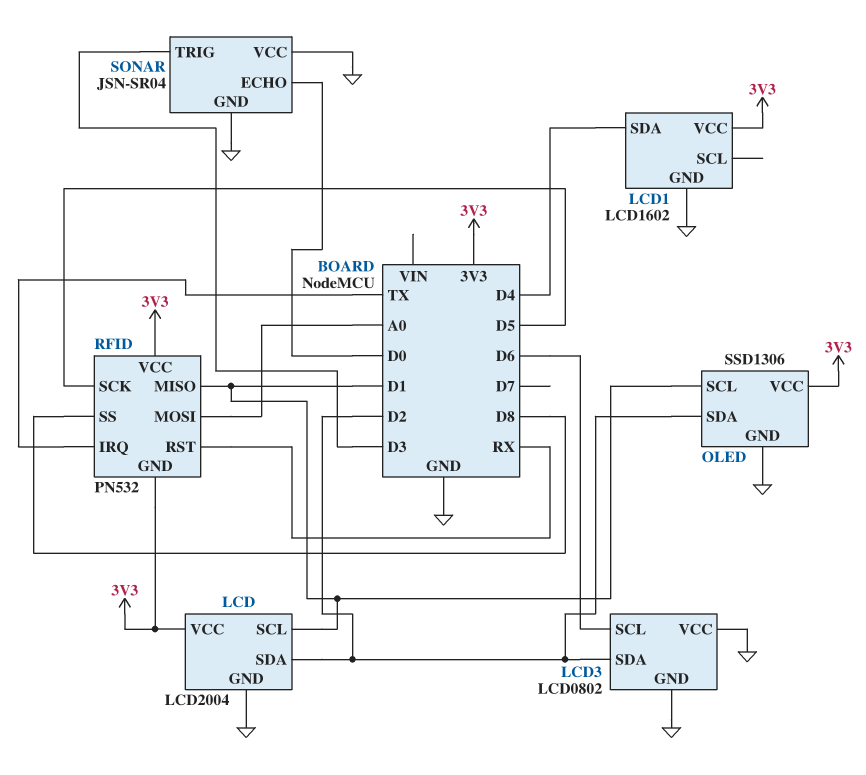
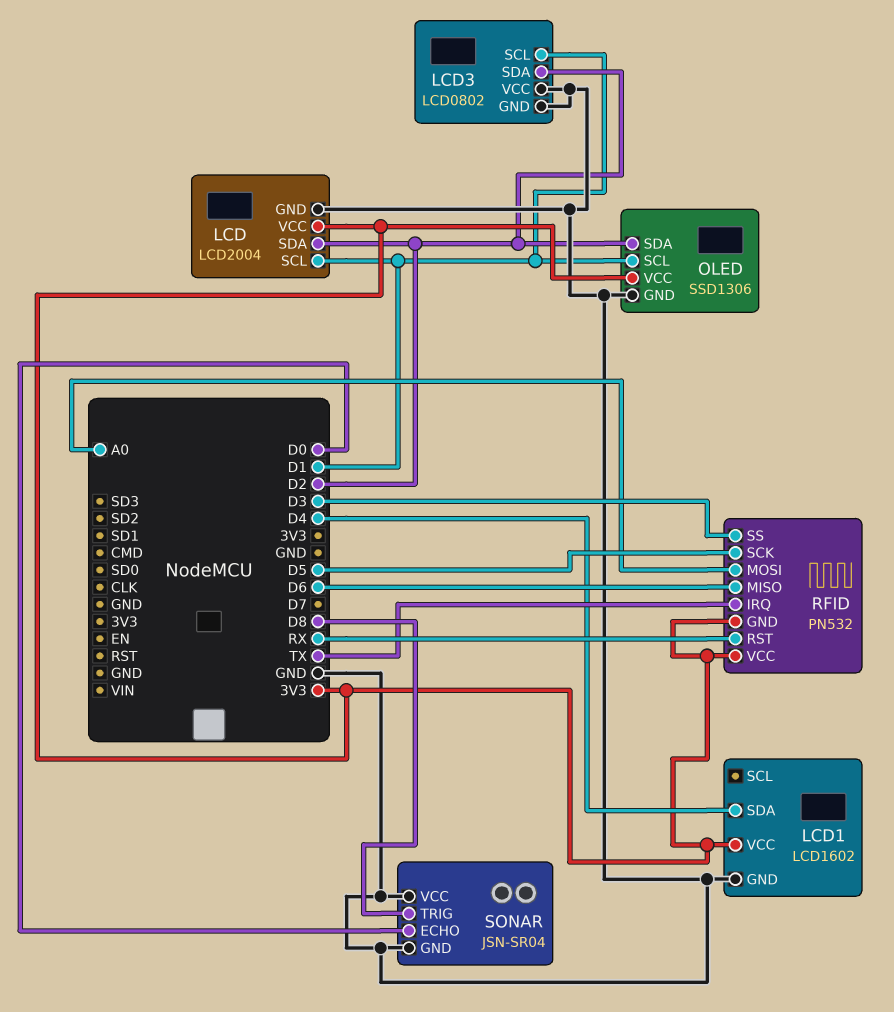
LCD3 pin SCL: D6 -> D1
RFID pin MISO: D1 -> D6
RFID pin SS: D8 -> D3
SONAR pin TRIG: D3 -> D8

